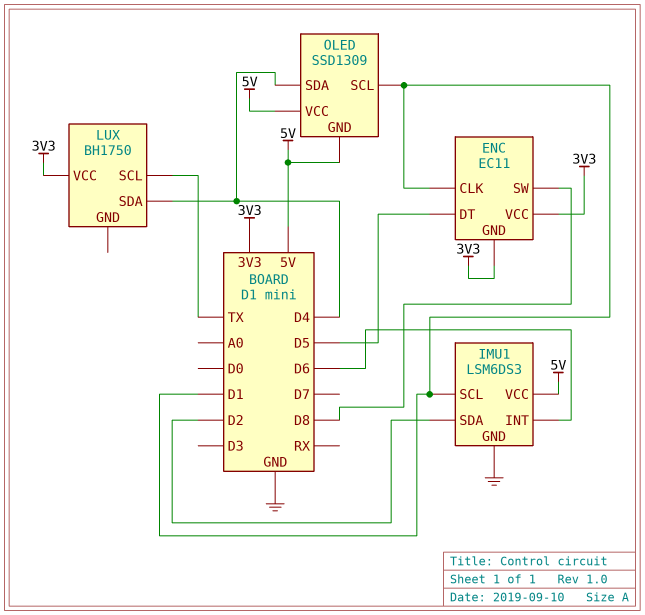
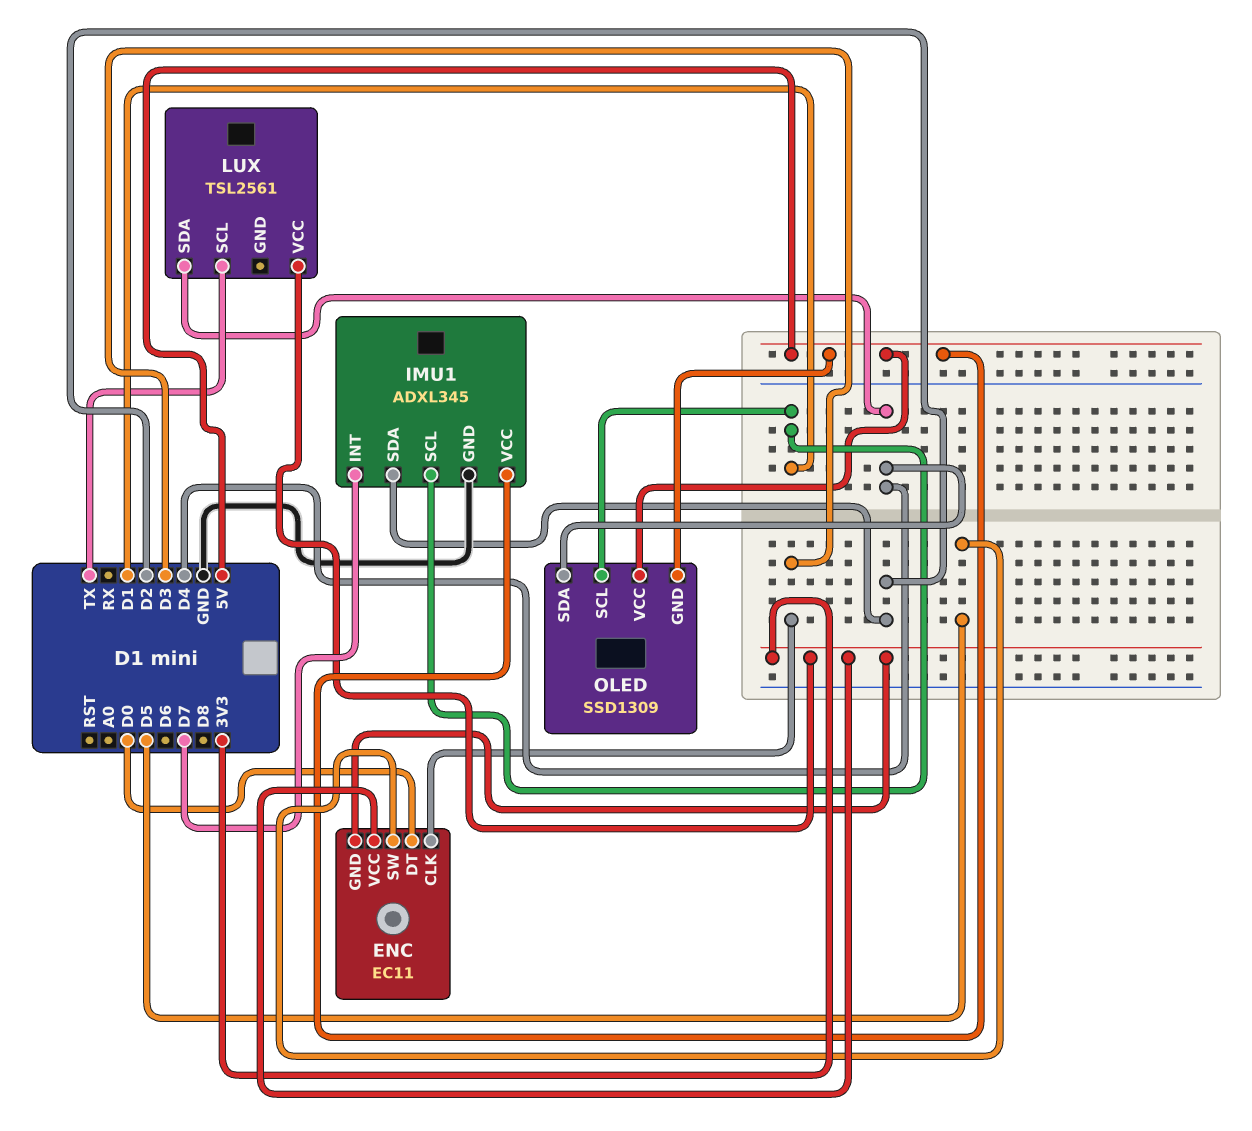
ENC pin CLK: D1 -> D3
ENC pin DT: D5 -> D0
ENC pin SW: D8 -> D5
IMU1: LSM6DS3 -> ADXL345
IMU1 pin INT: D6 -> D7
LUX: BH1750 -> TSL2561

